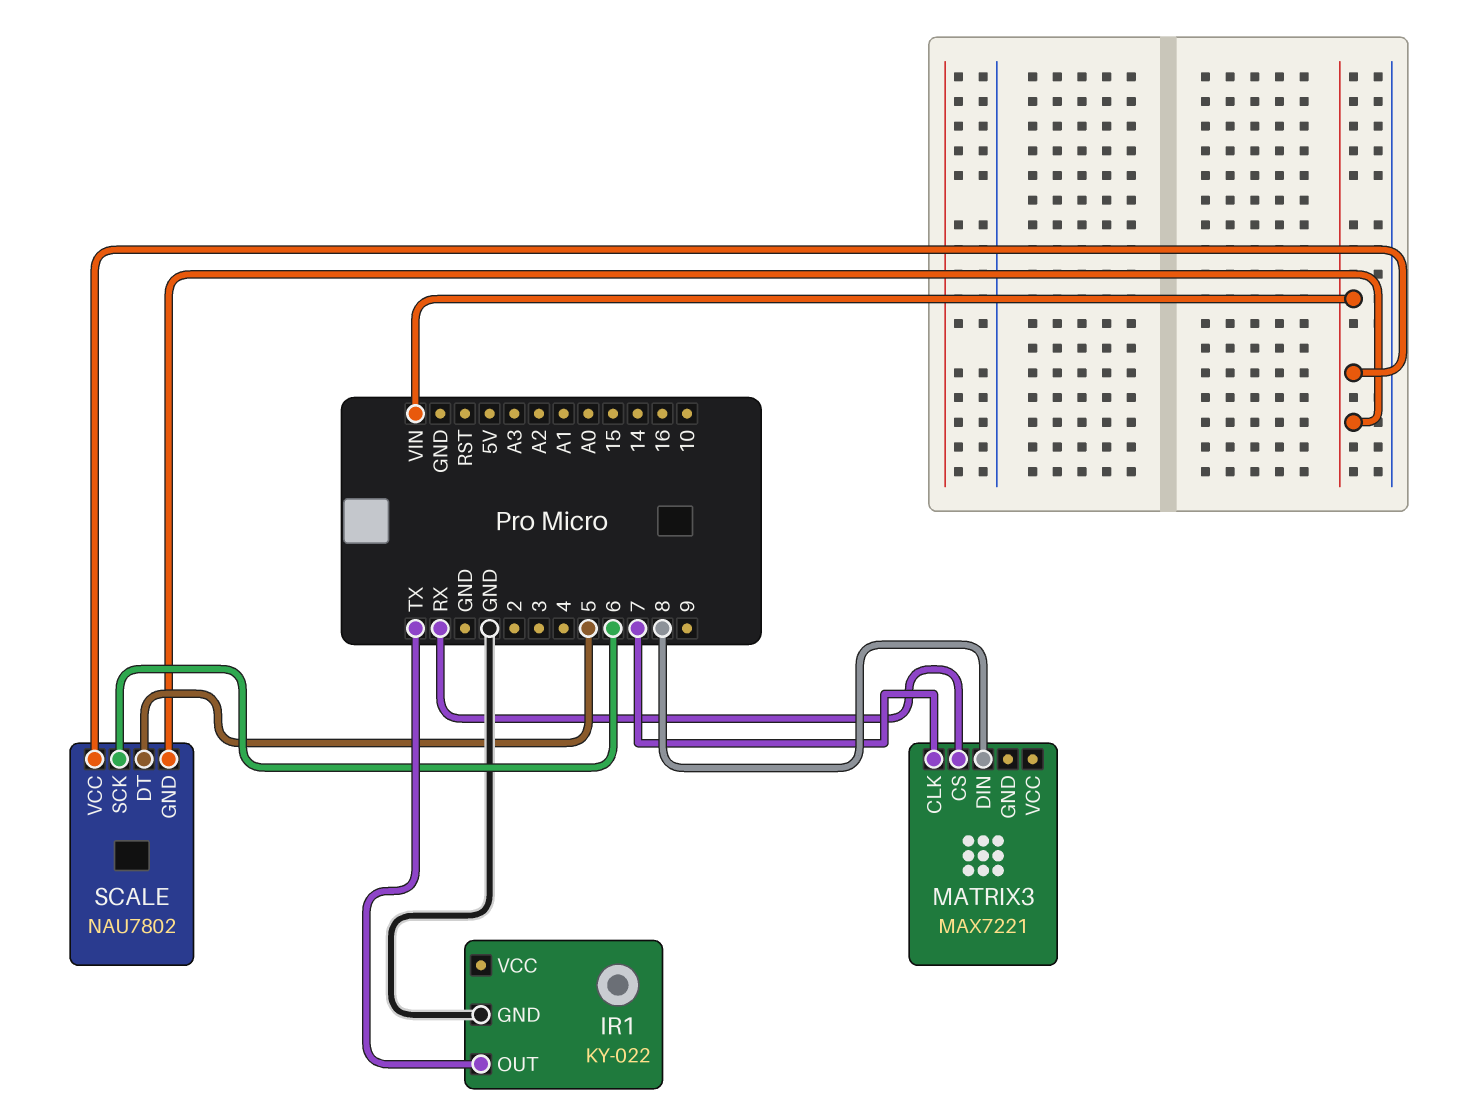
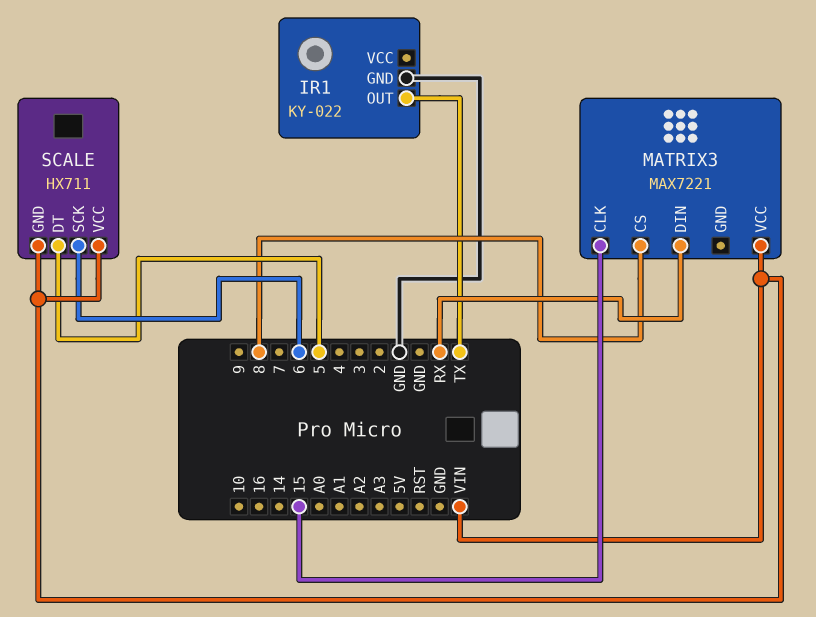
MATRIX3 pin CLK: 7 -> 15
MATRIX3 pin CS: RX -> 8
MATRIX3 pin DIN: 8 -> RX
MATRIX3 pin VCC: none -> VIN
SCALE: NAU7802 -> HX711

